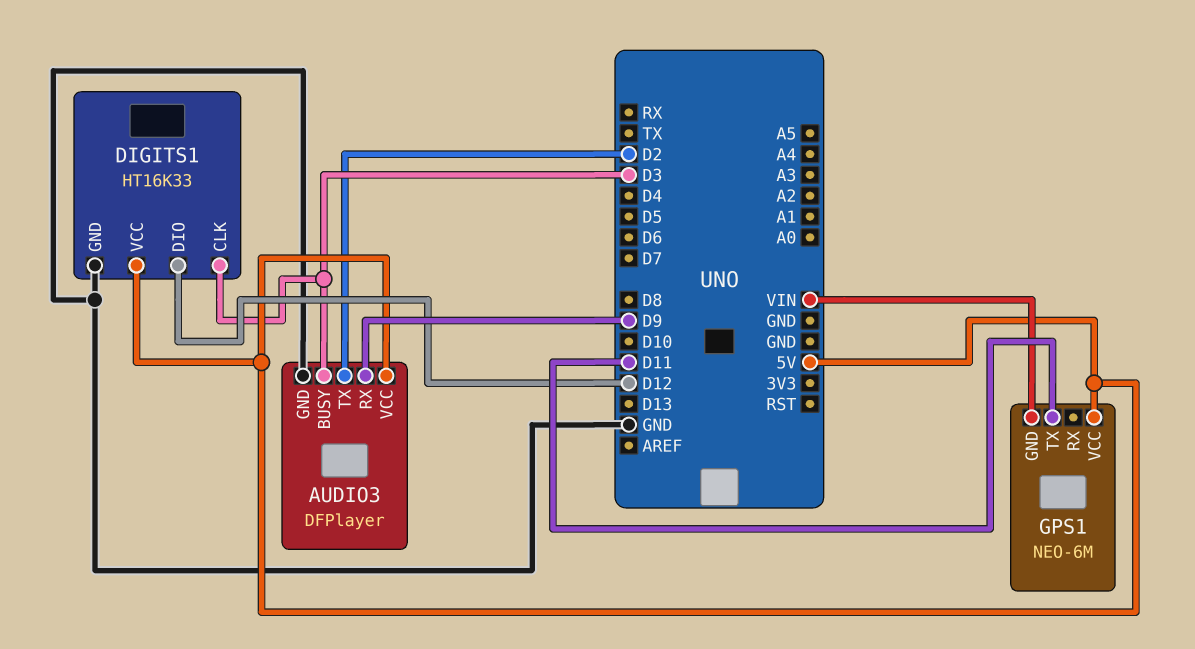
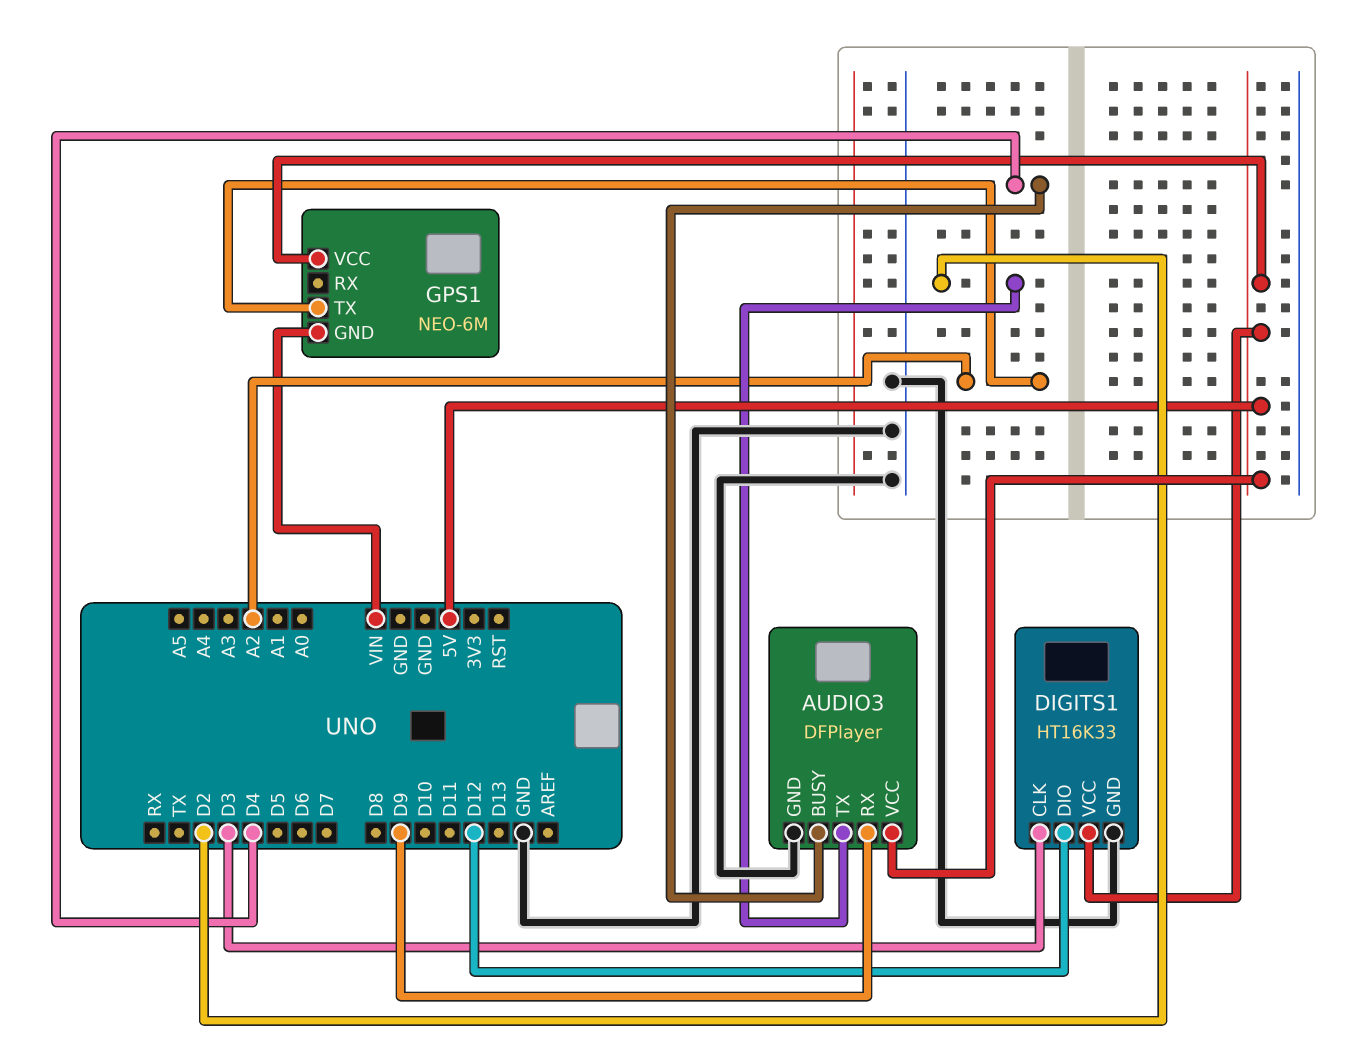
AUDIO3 pin BUSY: D3 -> D4
GPS1 pin TX: D11 -> A2

